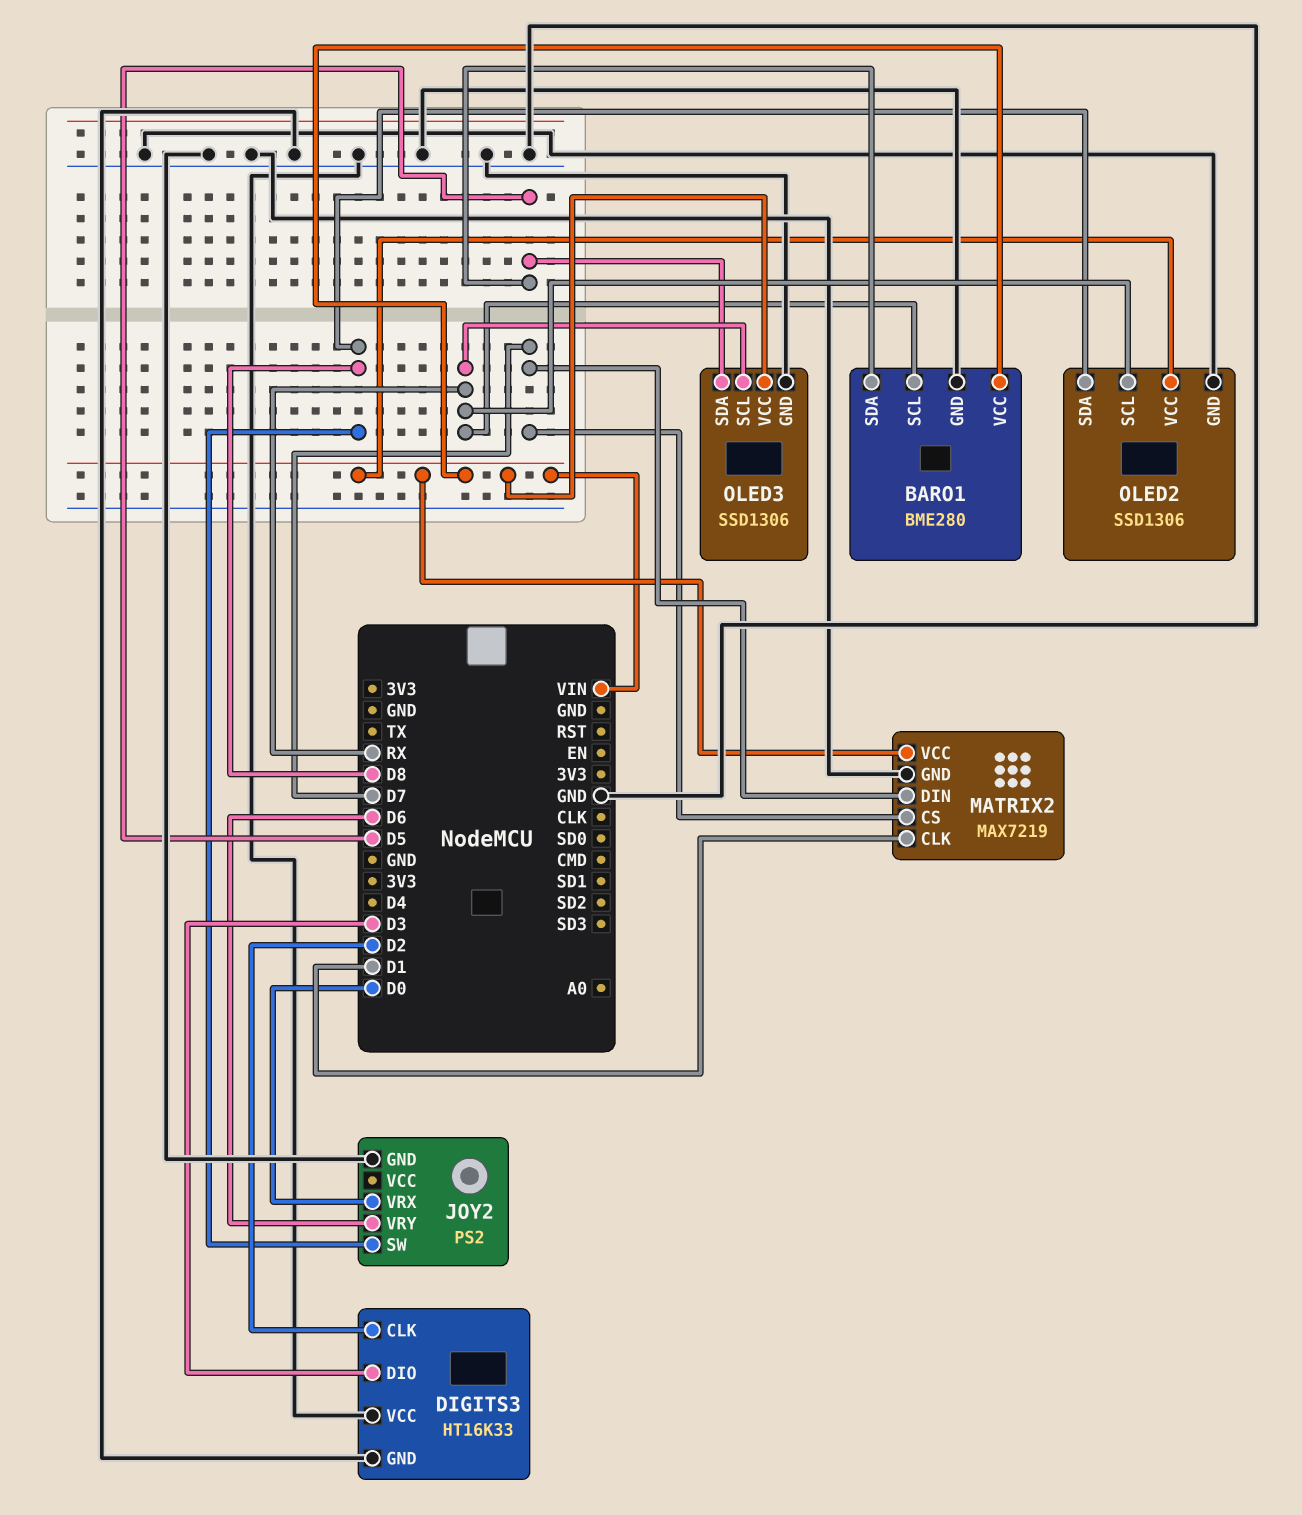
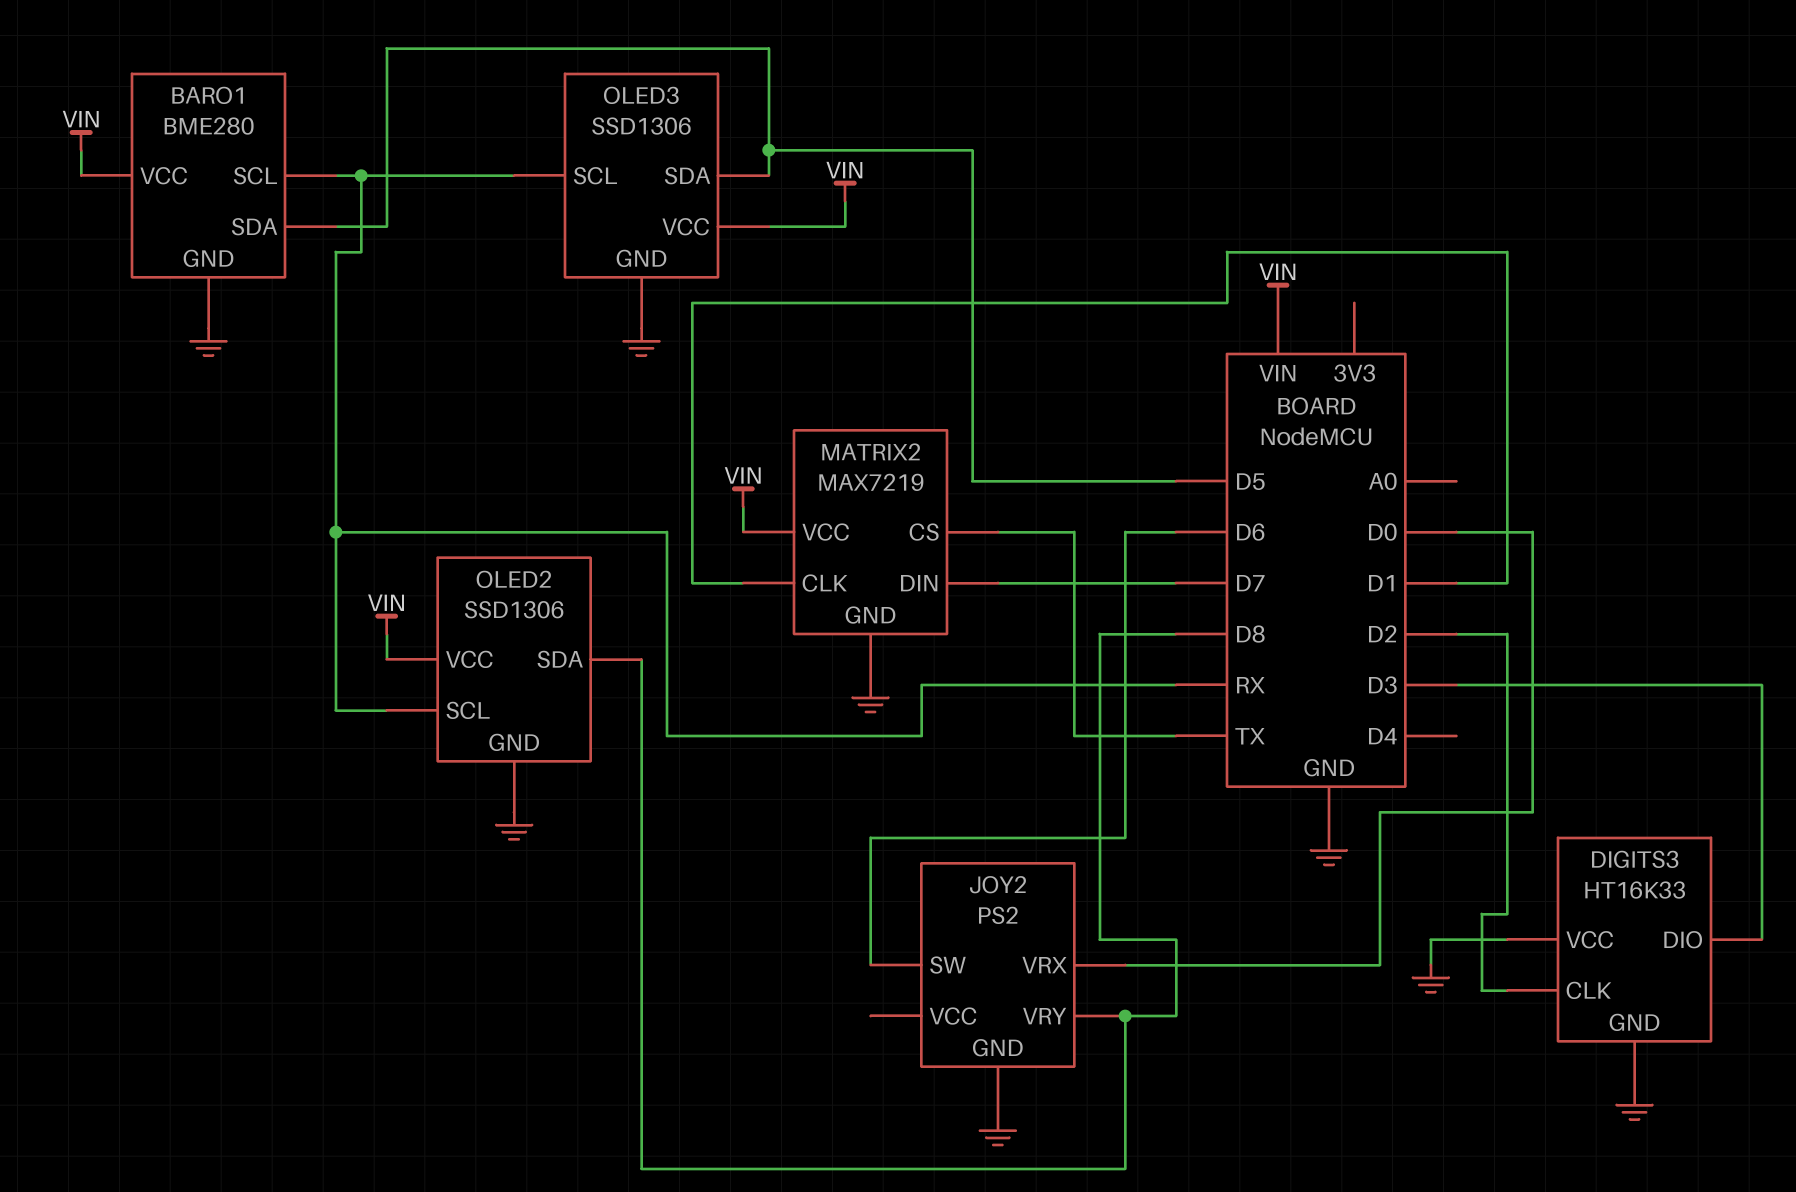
JOY2 pin SW: D8 -> D6
JOY2 pin VRY: D6 -> D8
MATRIX2 pin CS: D7 -> TX

